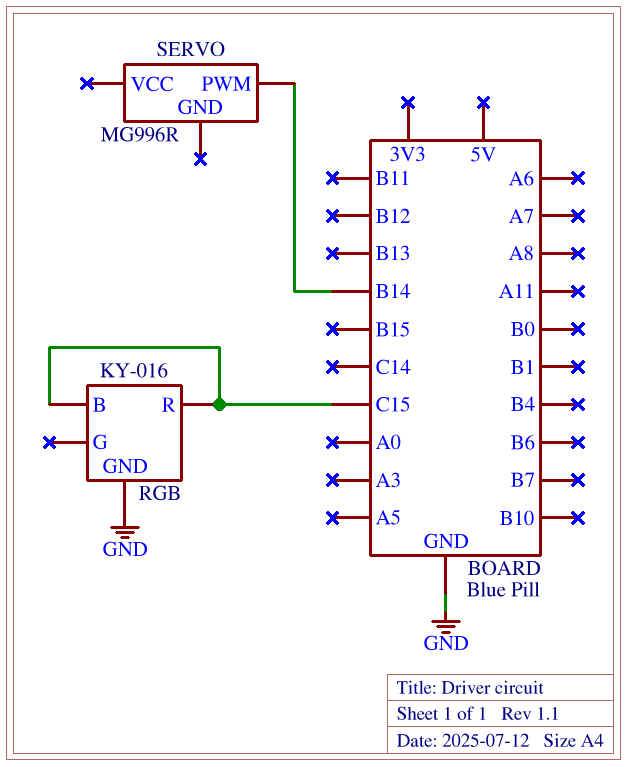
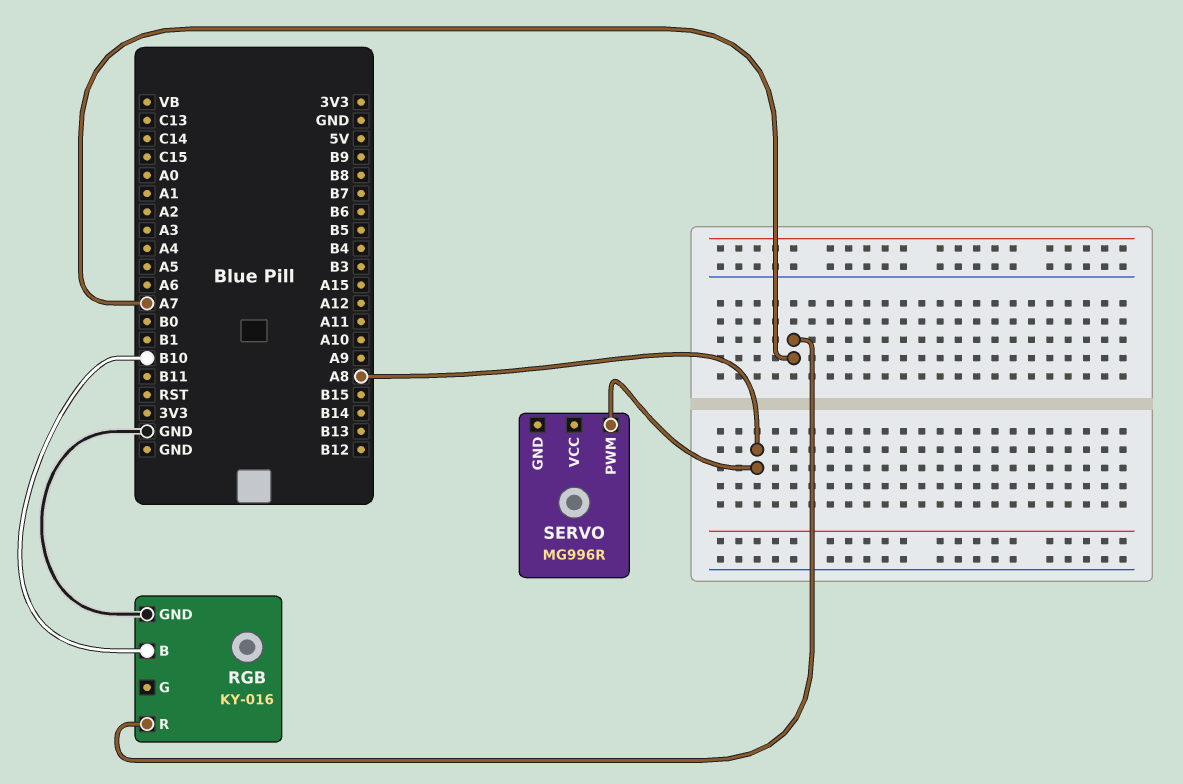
RGB pin B: C15 -> B10
RGB pin R: C15 -> A7
SERVO pin PWM: B14 -> A8

